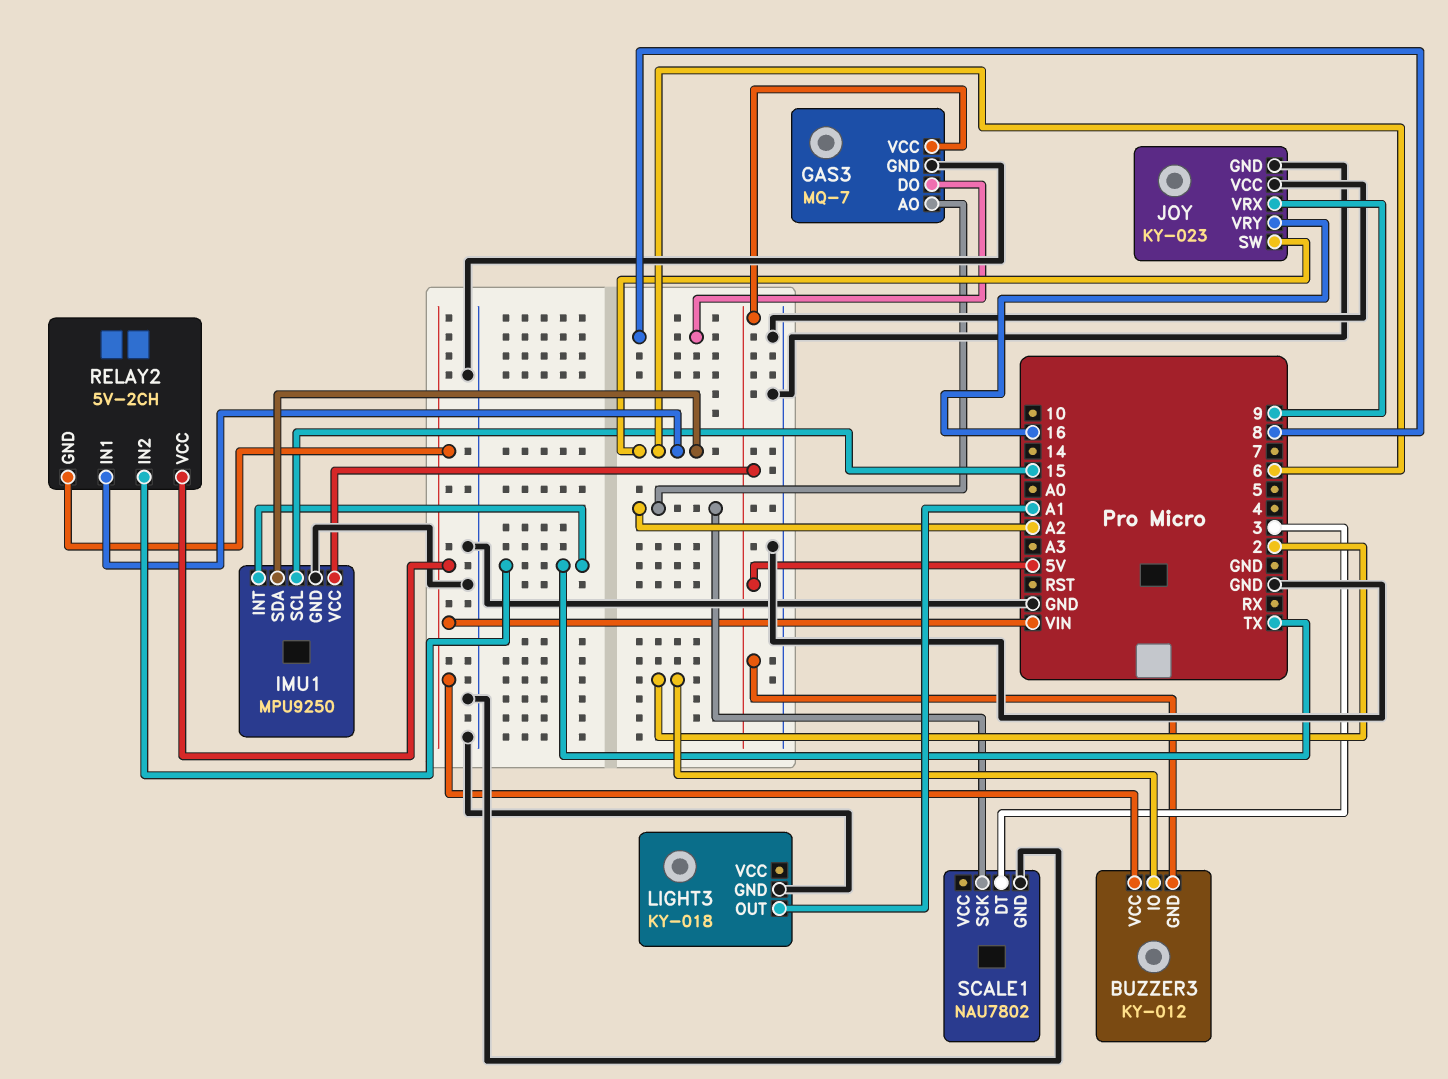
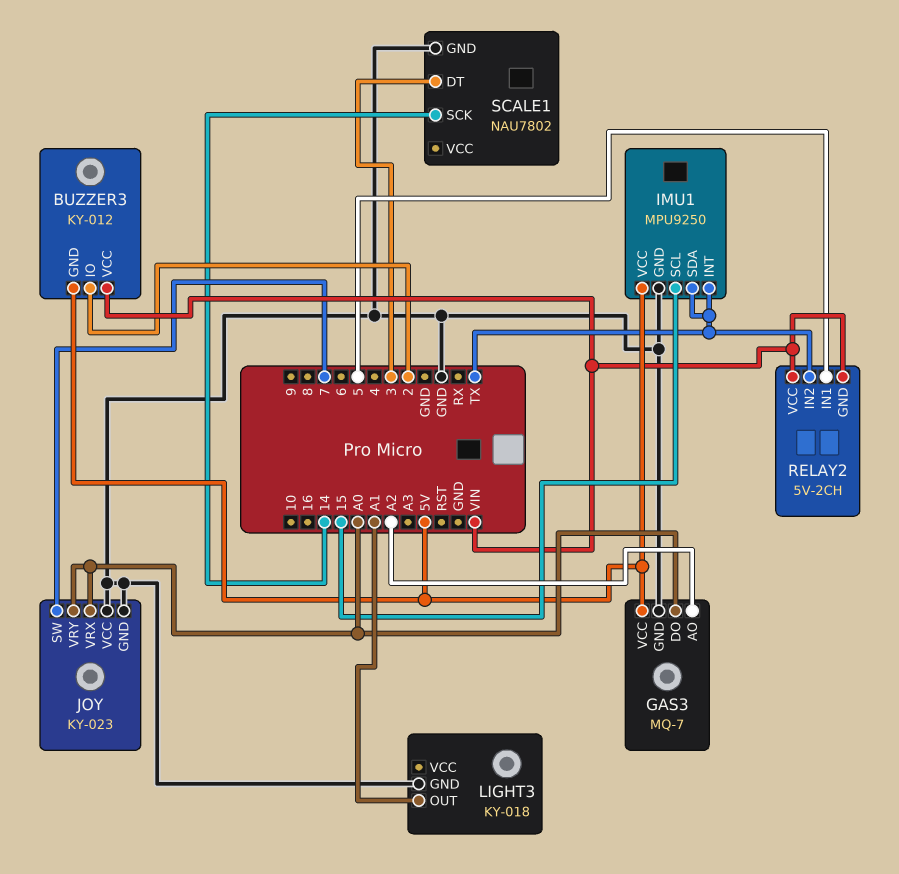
GAS3 pin DO: 8 -> A0
IMU1 pin SDA: 6 -> TX
JOY pin SW: 6 -> 7
JOY pin VRX: 9 -> A0
JOY pin VRY: 16 -> A0
RELAY2 pin IN1: 6 -> 5
SCALE1 pin SCK: A2 -> 14

